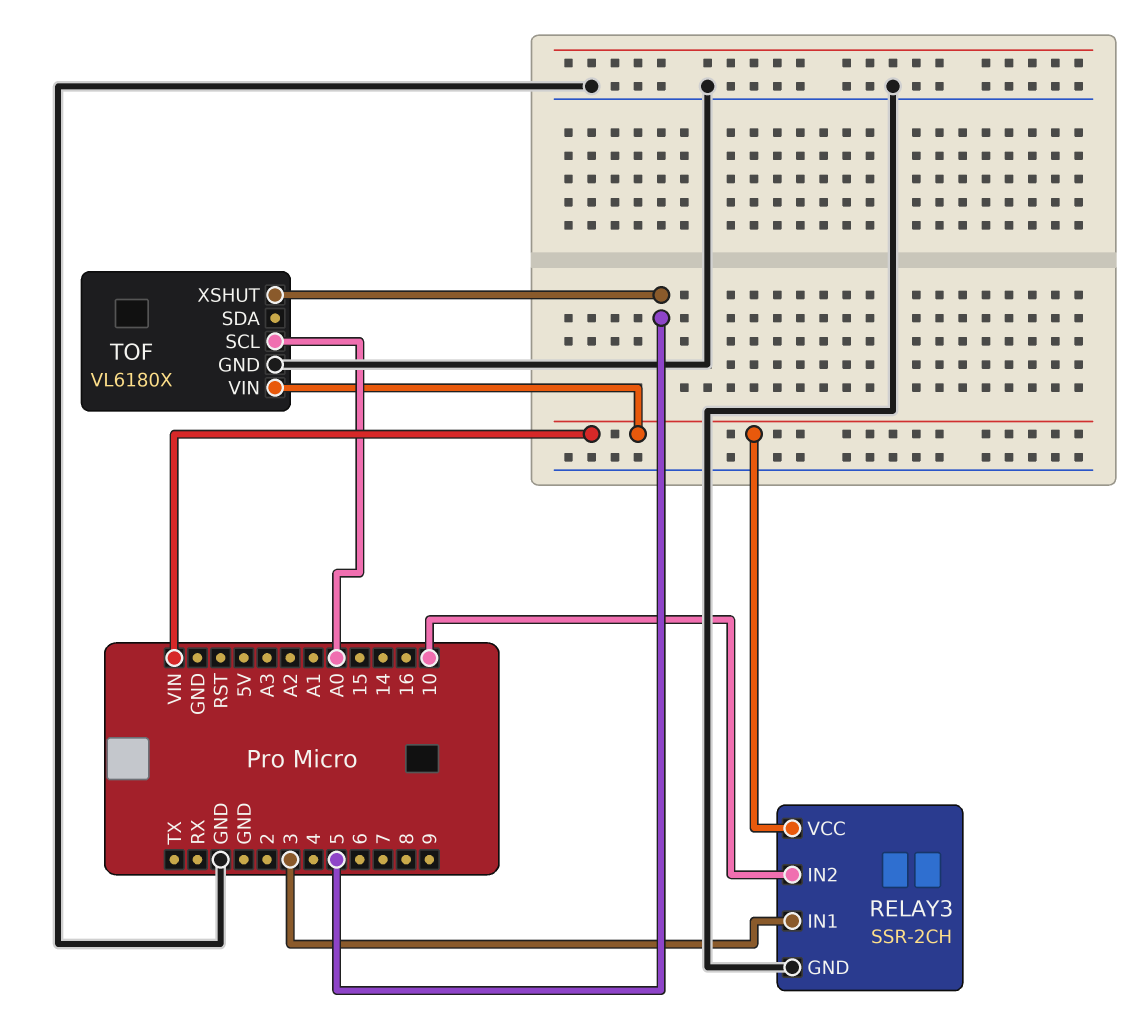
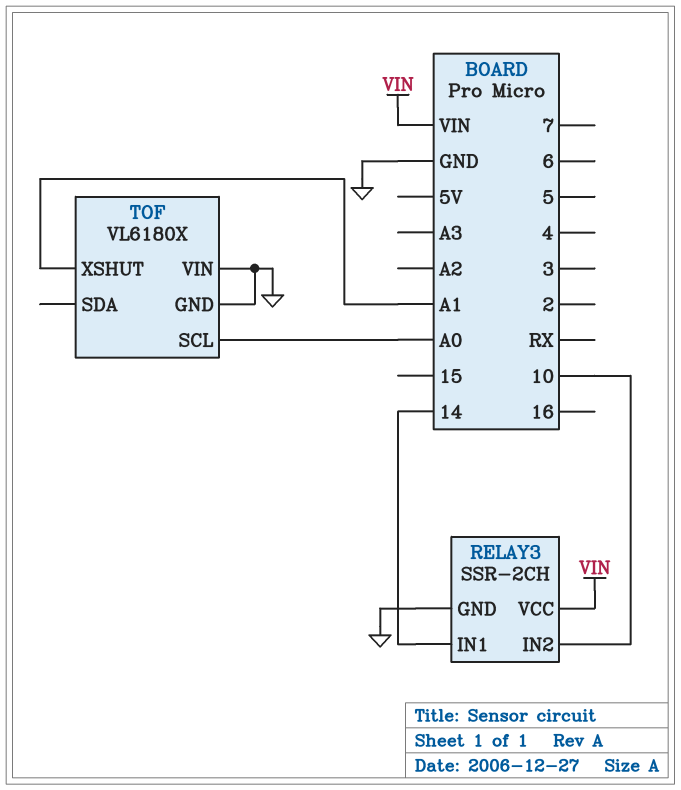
RELAY3 pin IN1: 3 -> 14
TOF pin VIN: VIN -> GND
TOF pin XSHUT: 5 -> A1

